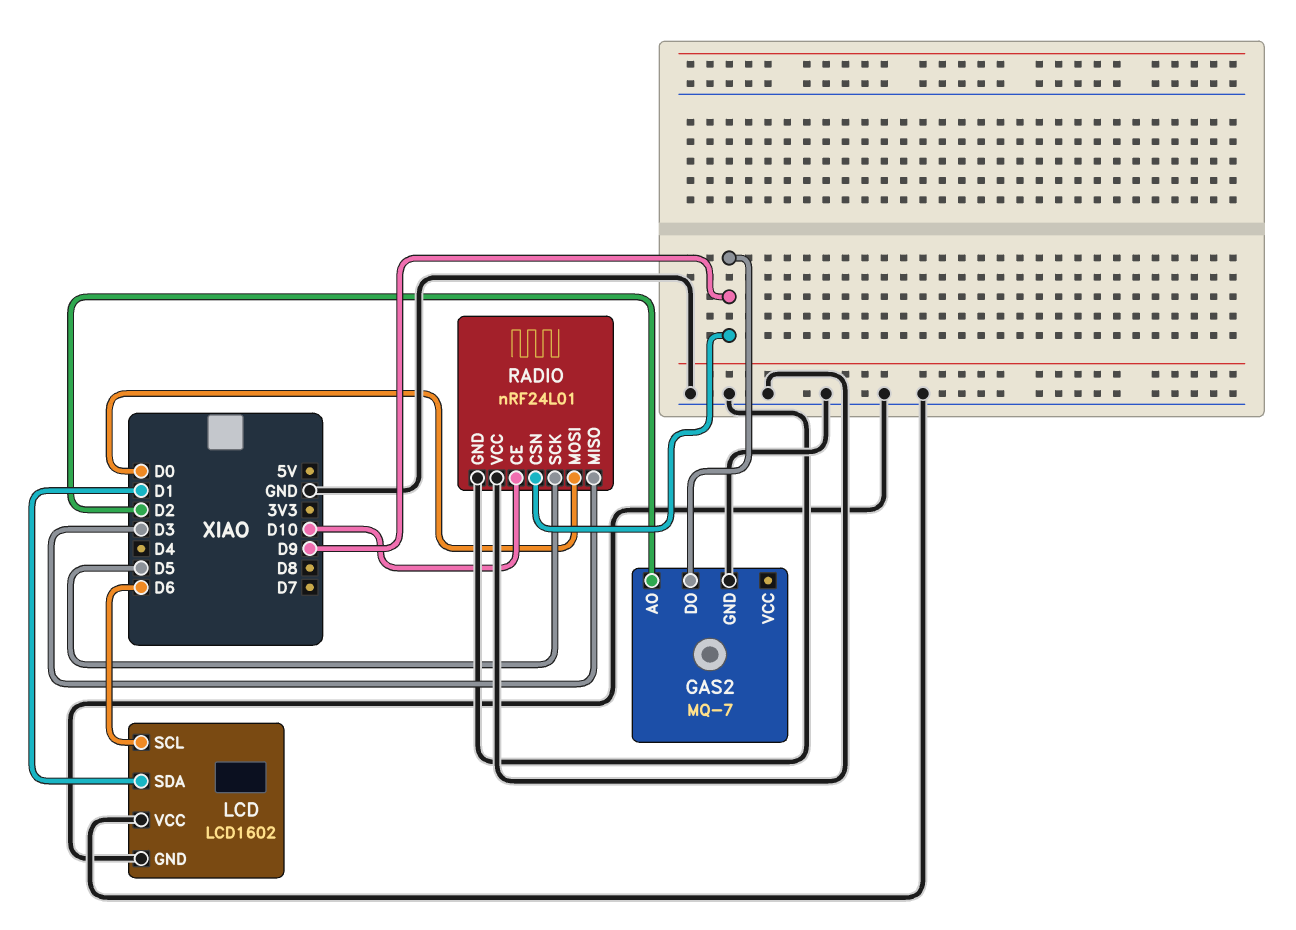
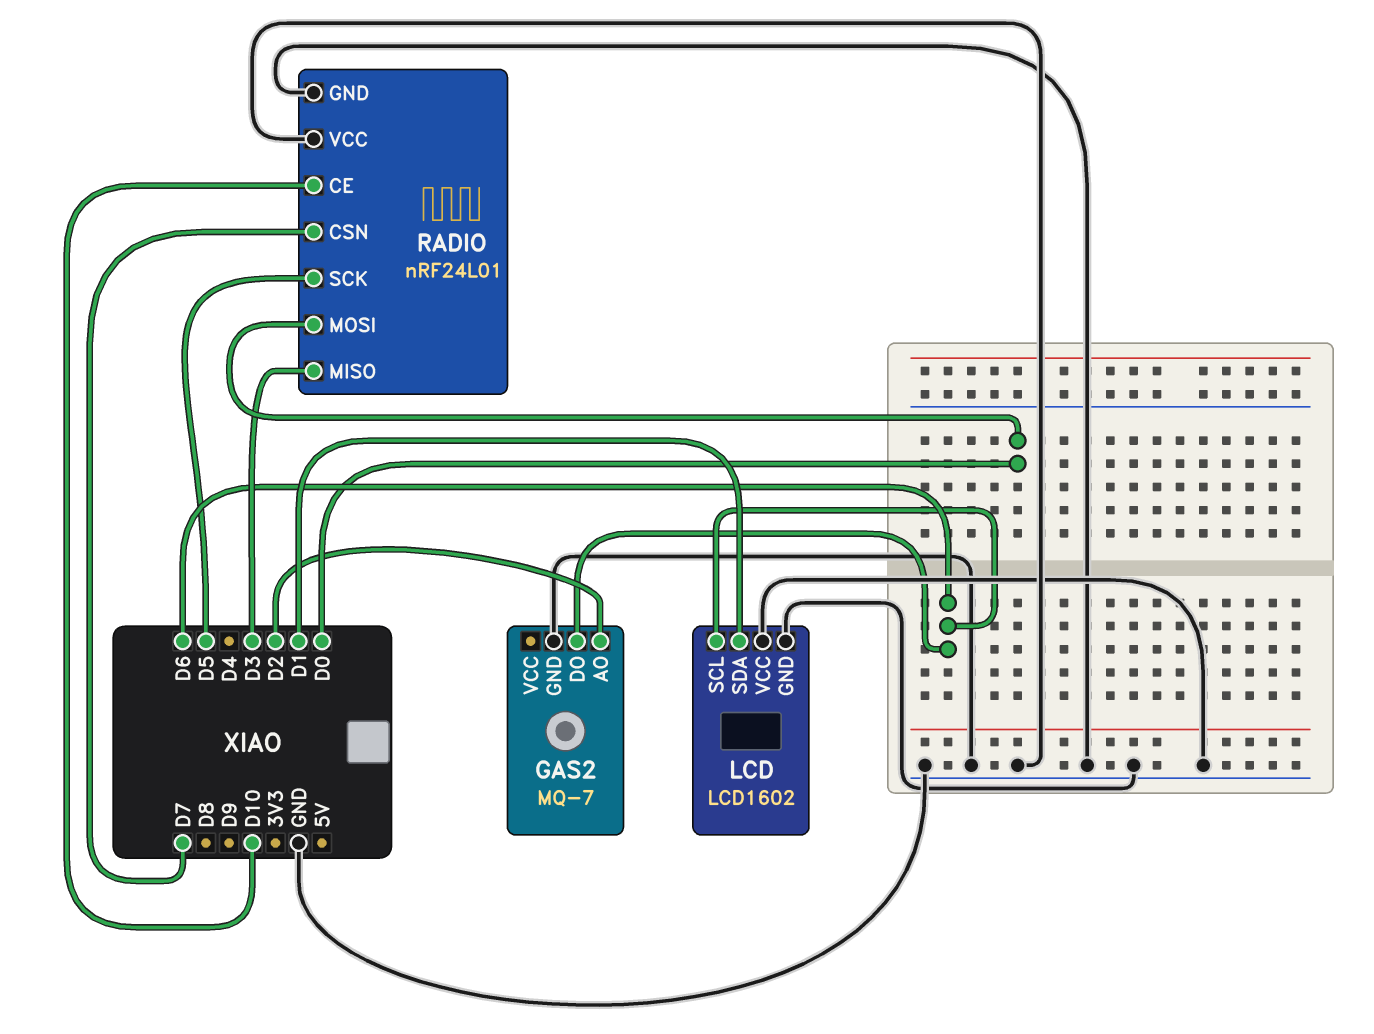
GAS2 pin DO: D9 -> D6
RADIO pin CSN: D9 -> D7

